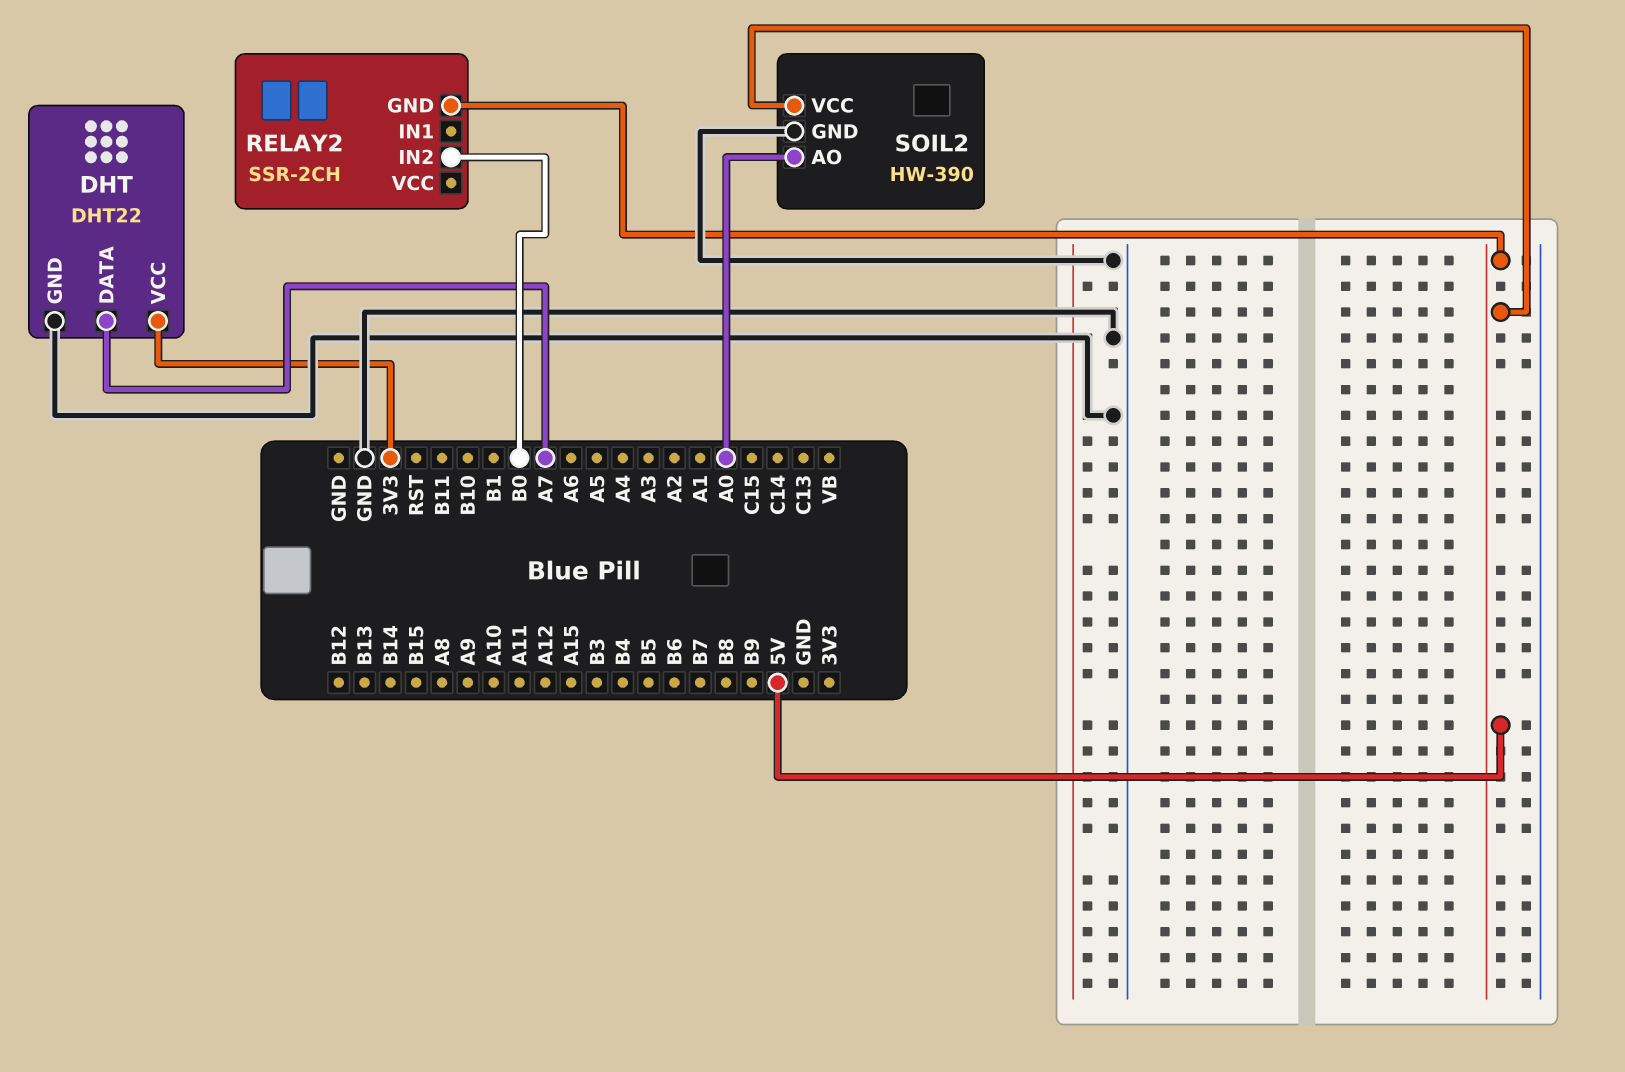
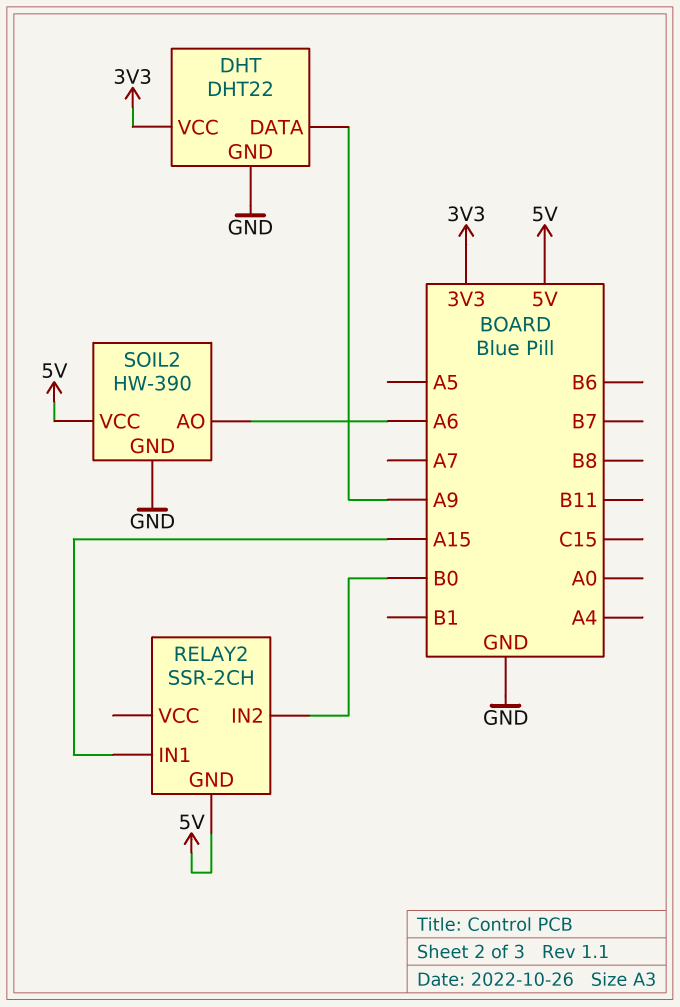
DHT pin DATA: A7 -> A9
RELAY2 pin IN1: none -> A15
SOIL2 pin AO: A0 -> A6

